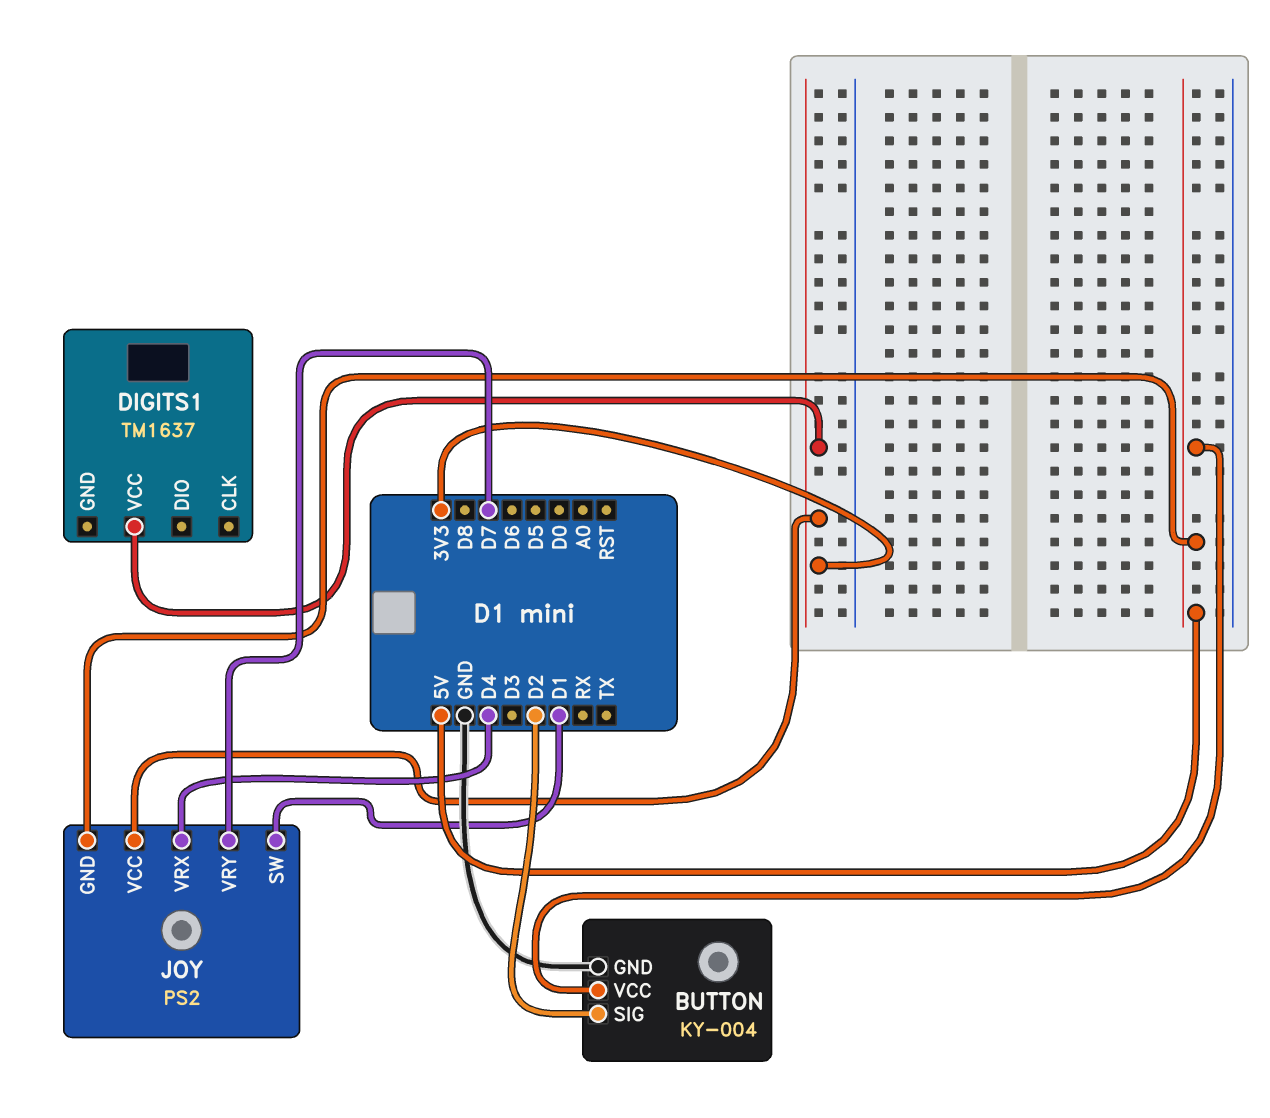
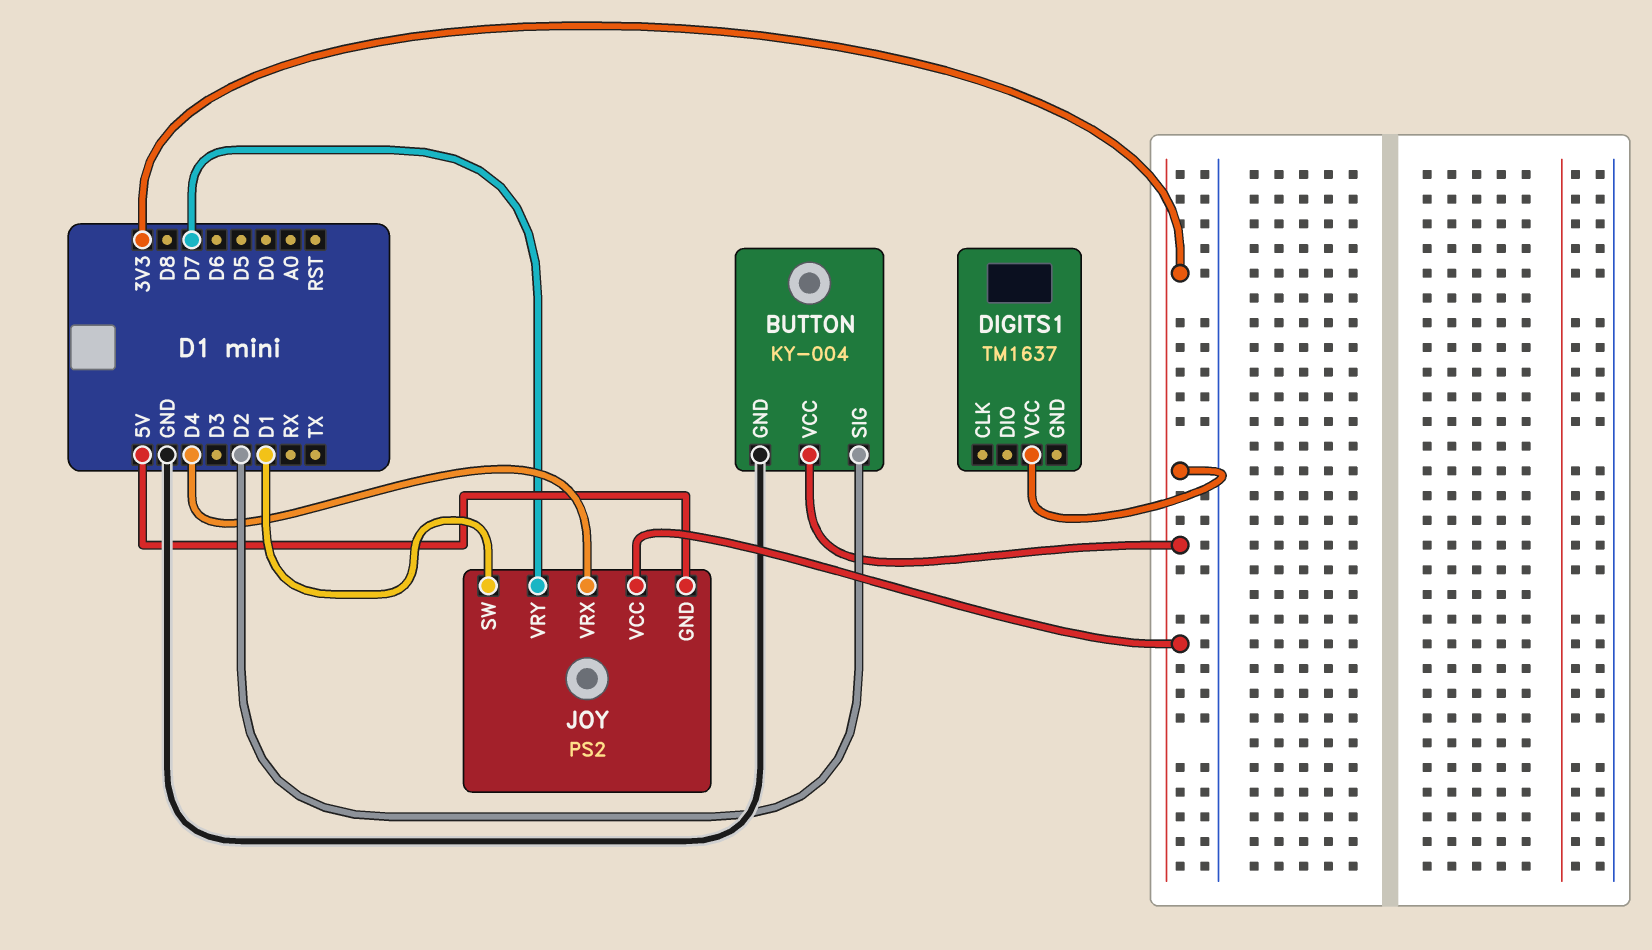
BUTTON pin VCC: 5V -> 3V3

